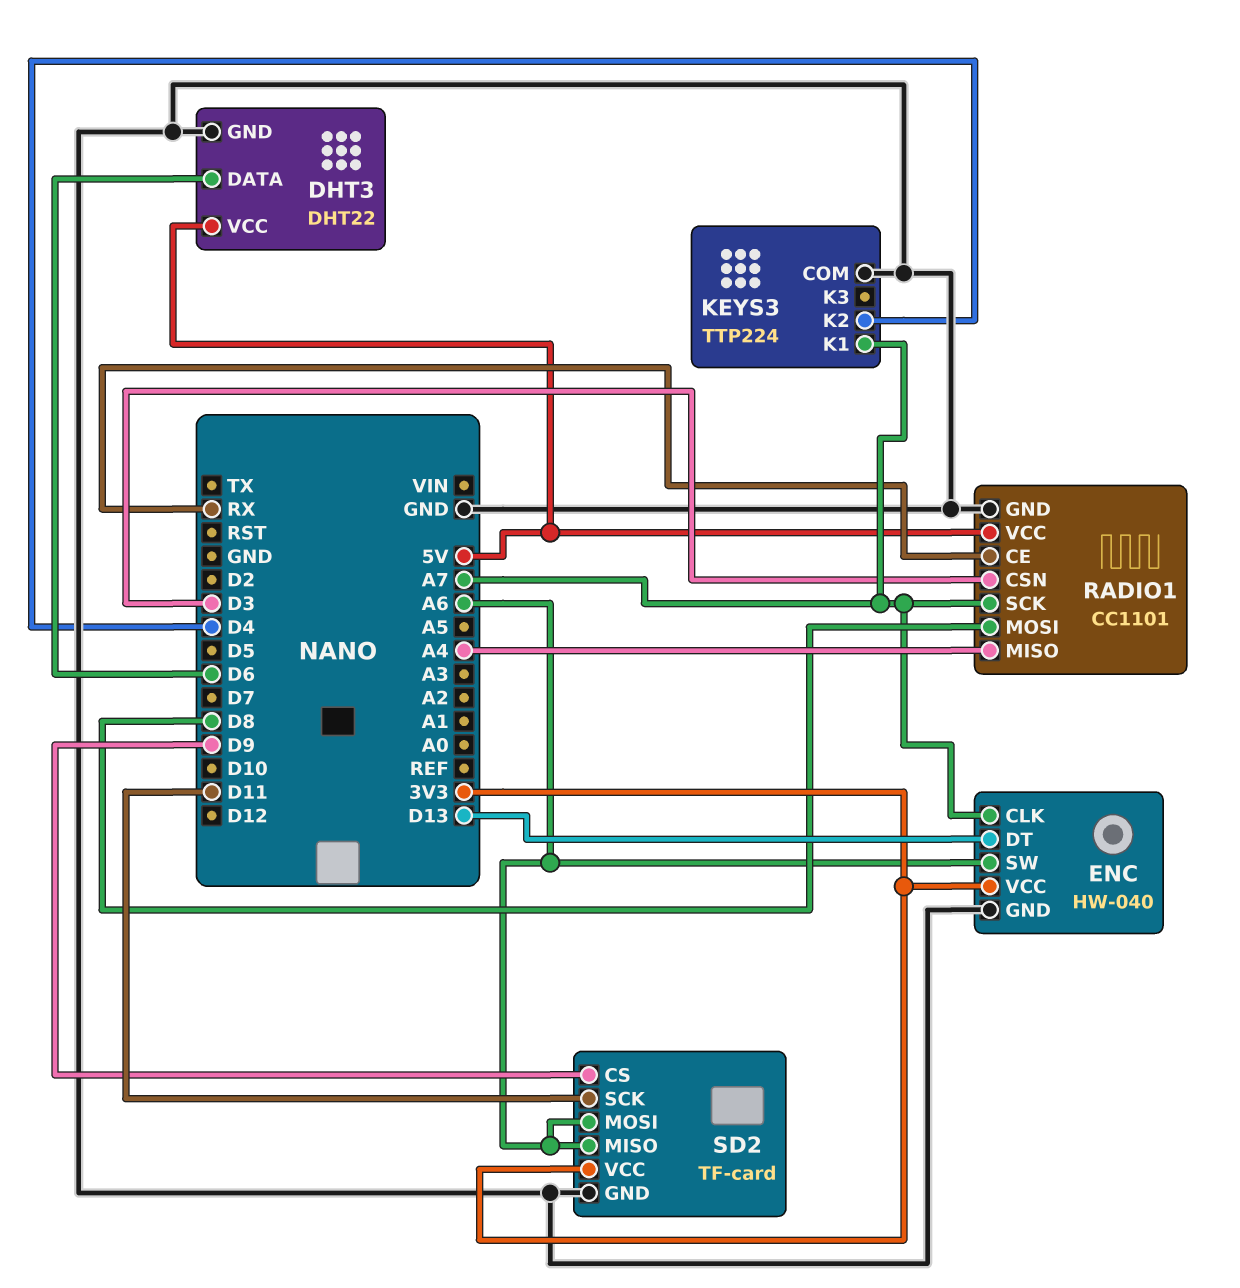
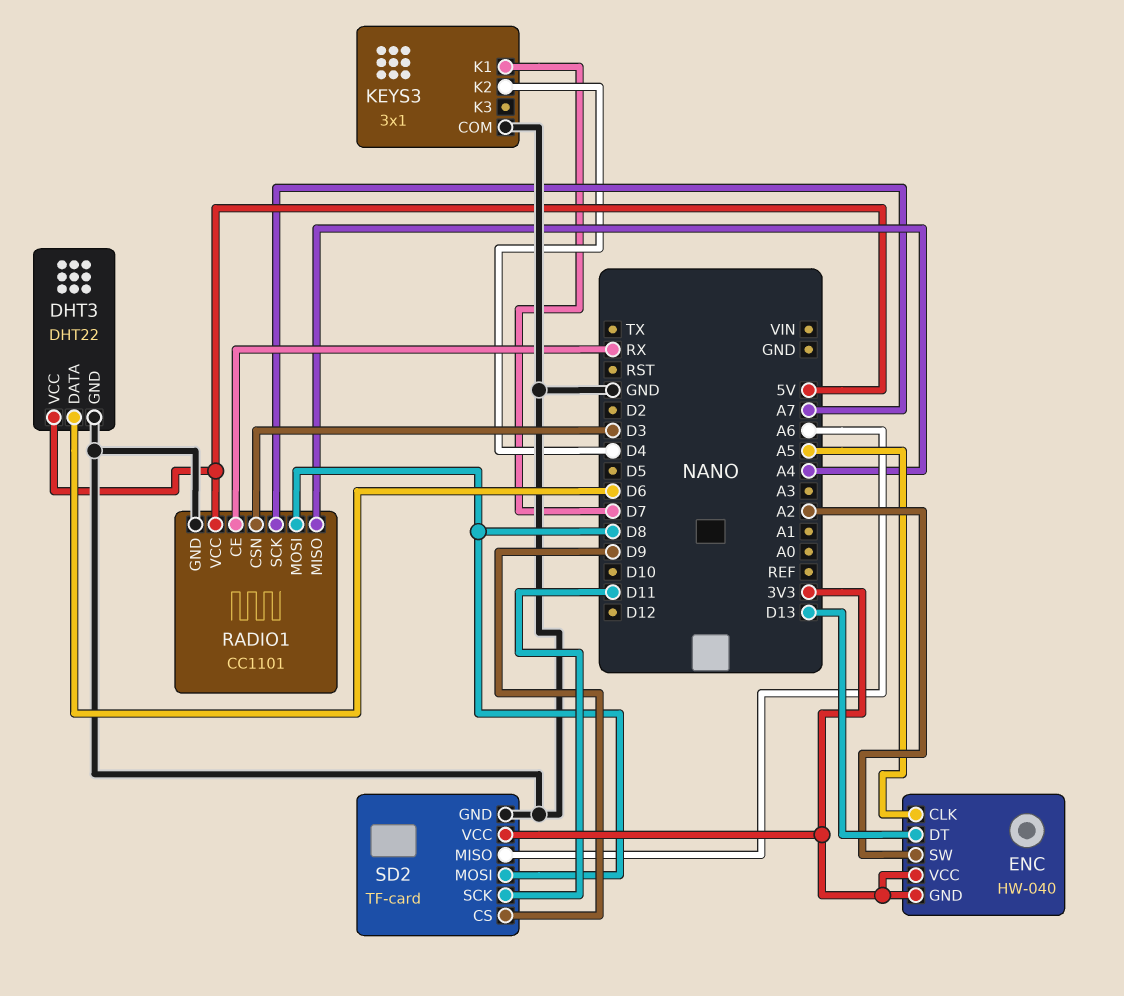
ENC pin CLK: A7 -> A5
ENC pin GND: GND -> 3V3
ENC pin SW: A6 -> A2
KEYS3: TTP224 -> 3x1
KEYS3 pin K1: A7 -> D7
SD2 pin MOSI: A6 -> D8

